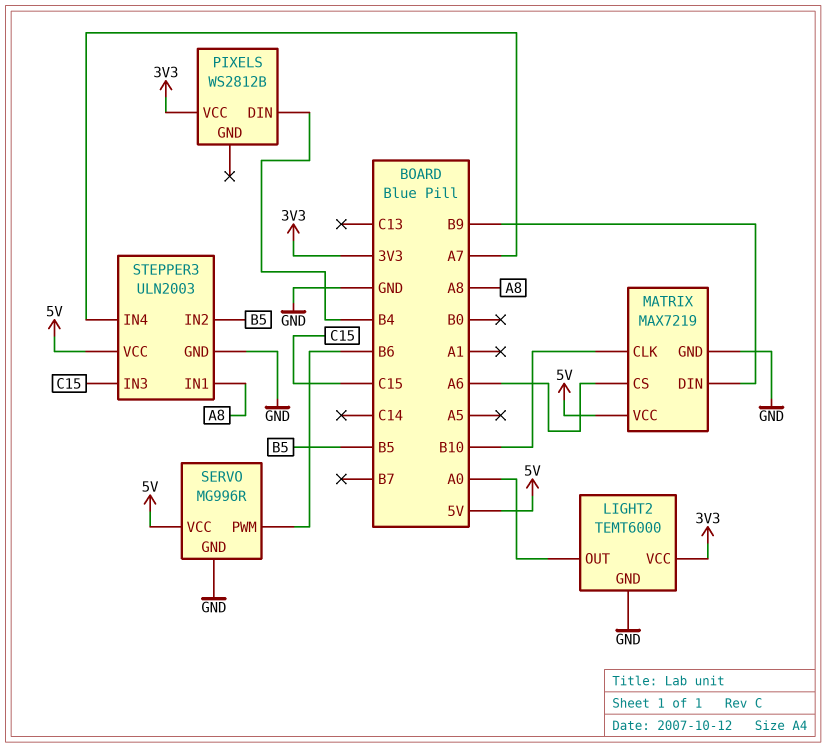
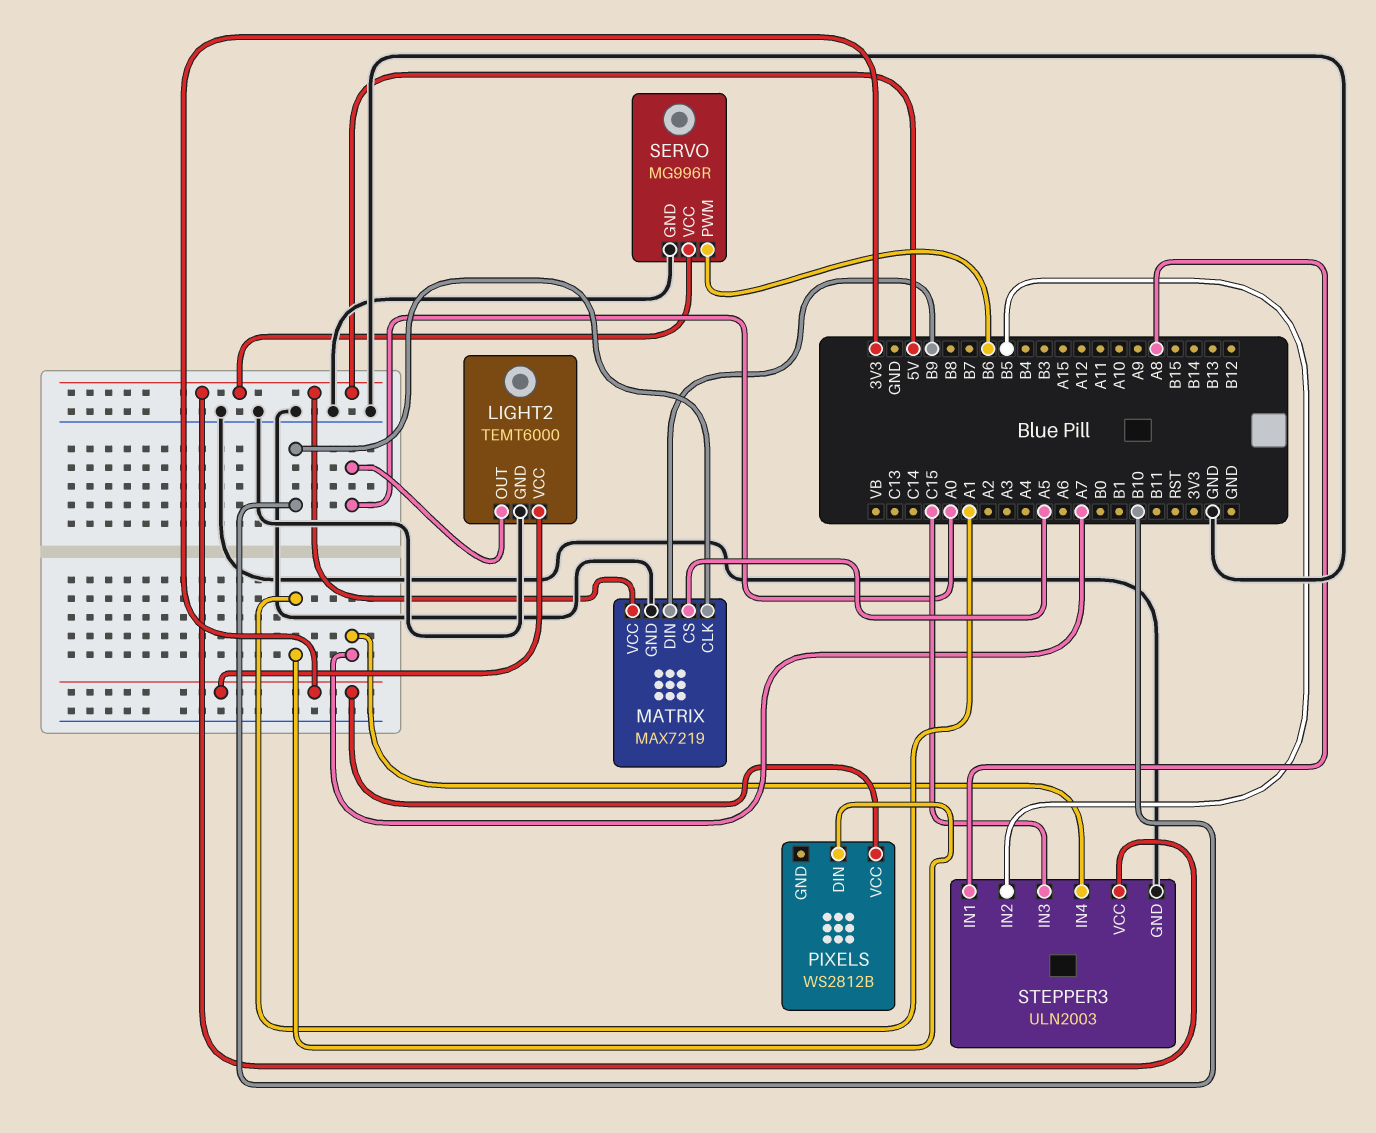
MATRIX pin CS: A6 -> A5
PIXELS pin DIN: B4 -> A1

